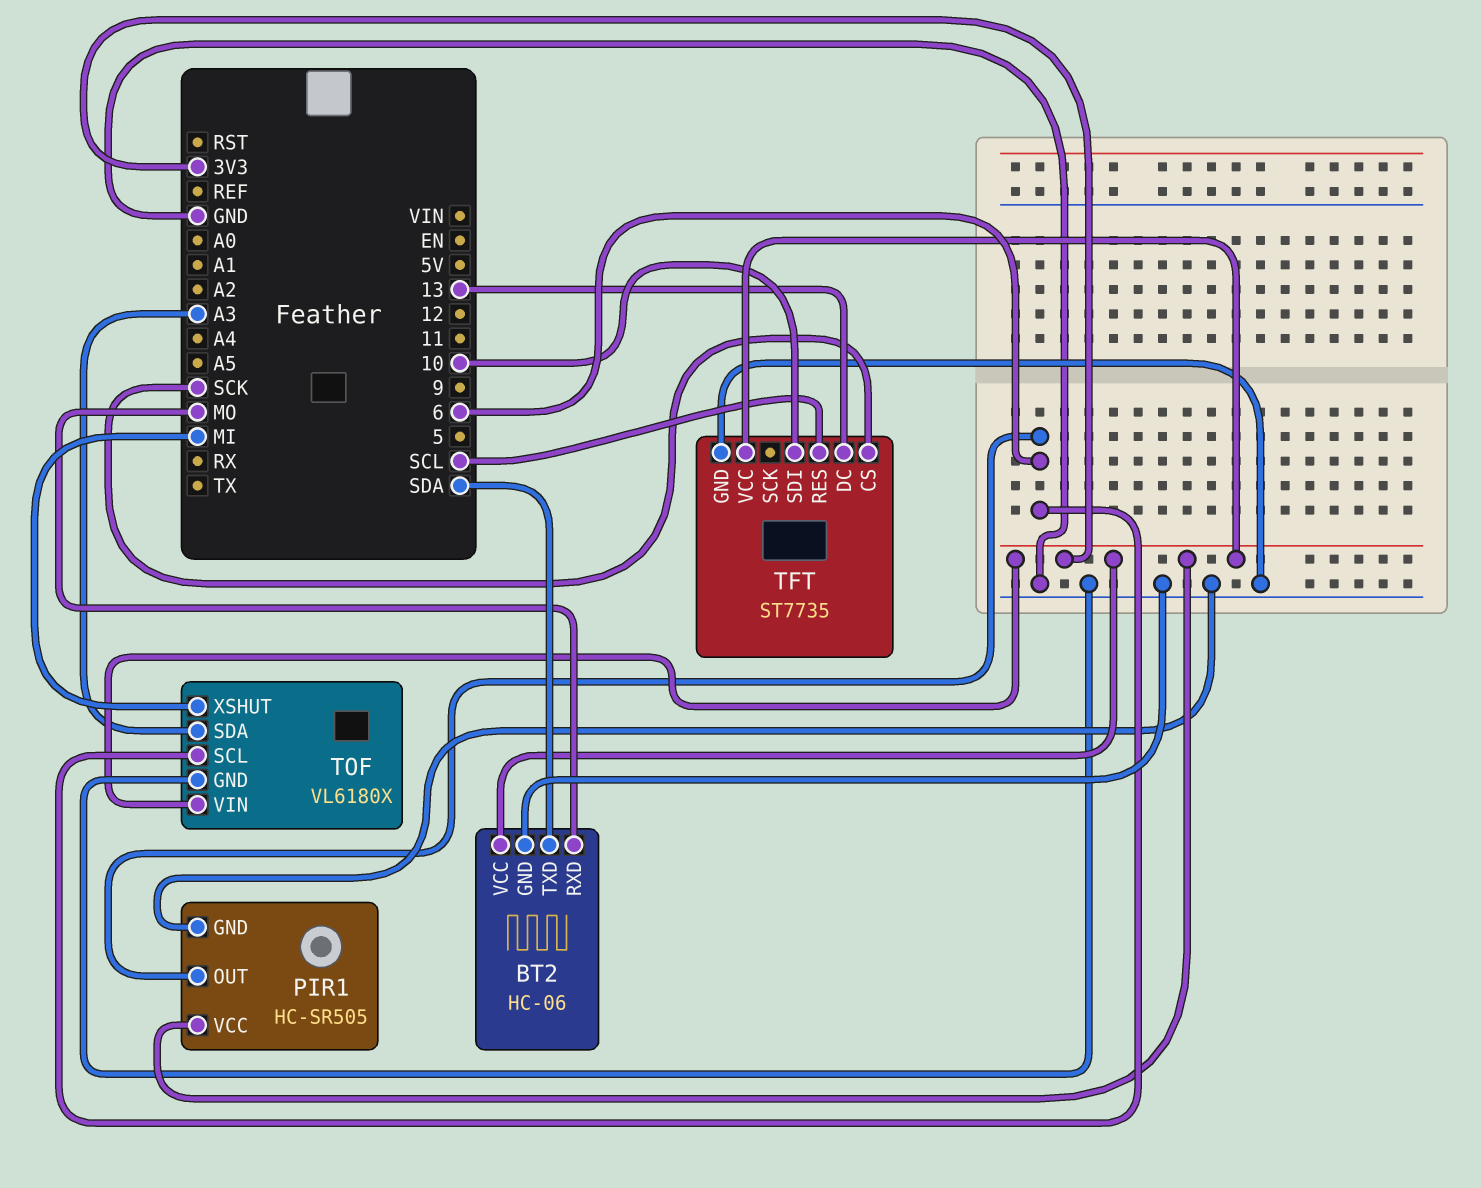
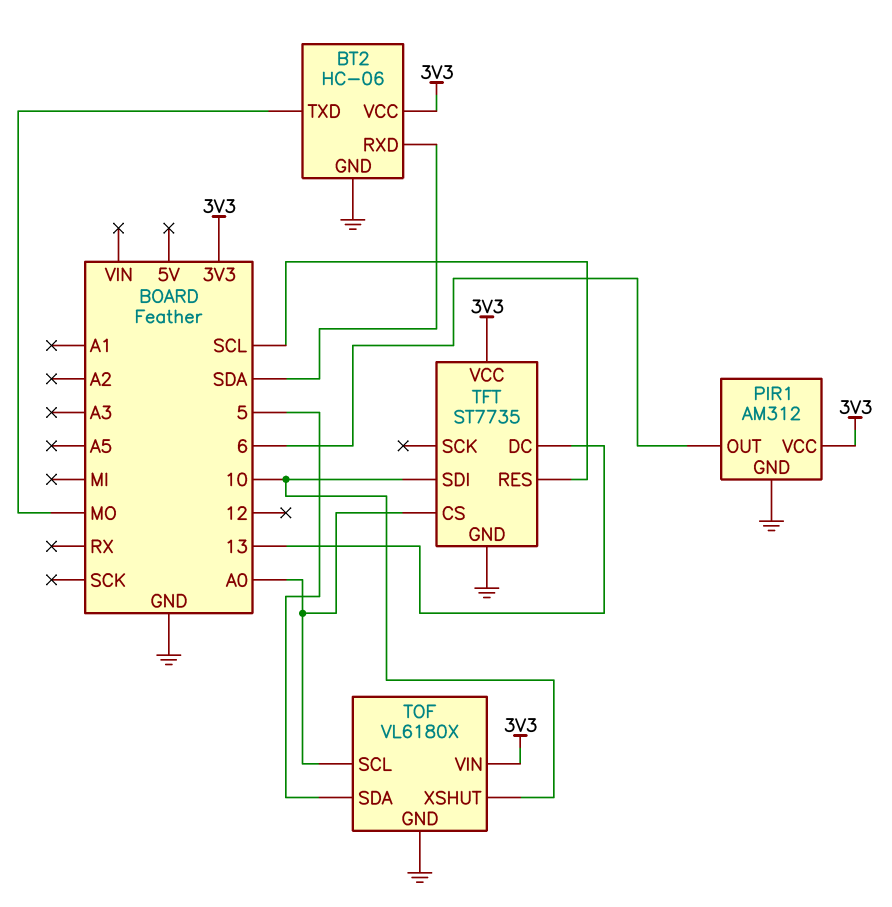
BT2 pin RXD: MO -> SDA
BT2 pin TXD: SDA -> MO
PIR1: HC-SR505 -> AM312
TFT pin CS: SCK -> A0
TOF pin SCL: 6 -> A0
TOF pin SDA: A3 -> 5
TOF pin XSHUT: MI -> 10

